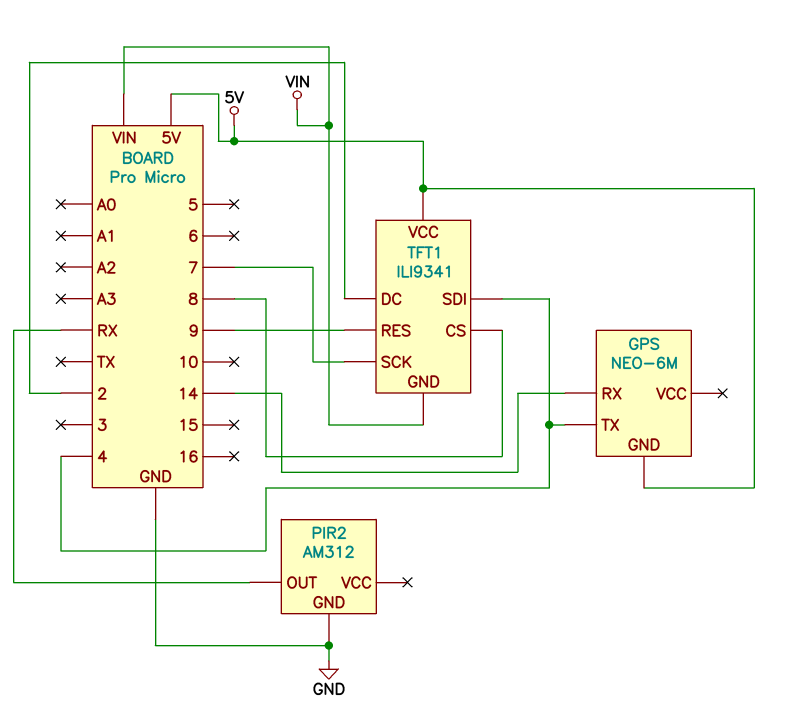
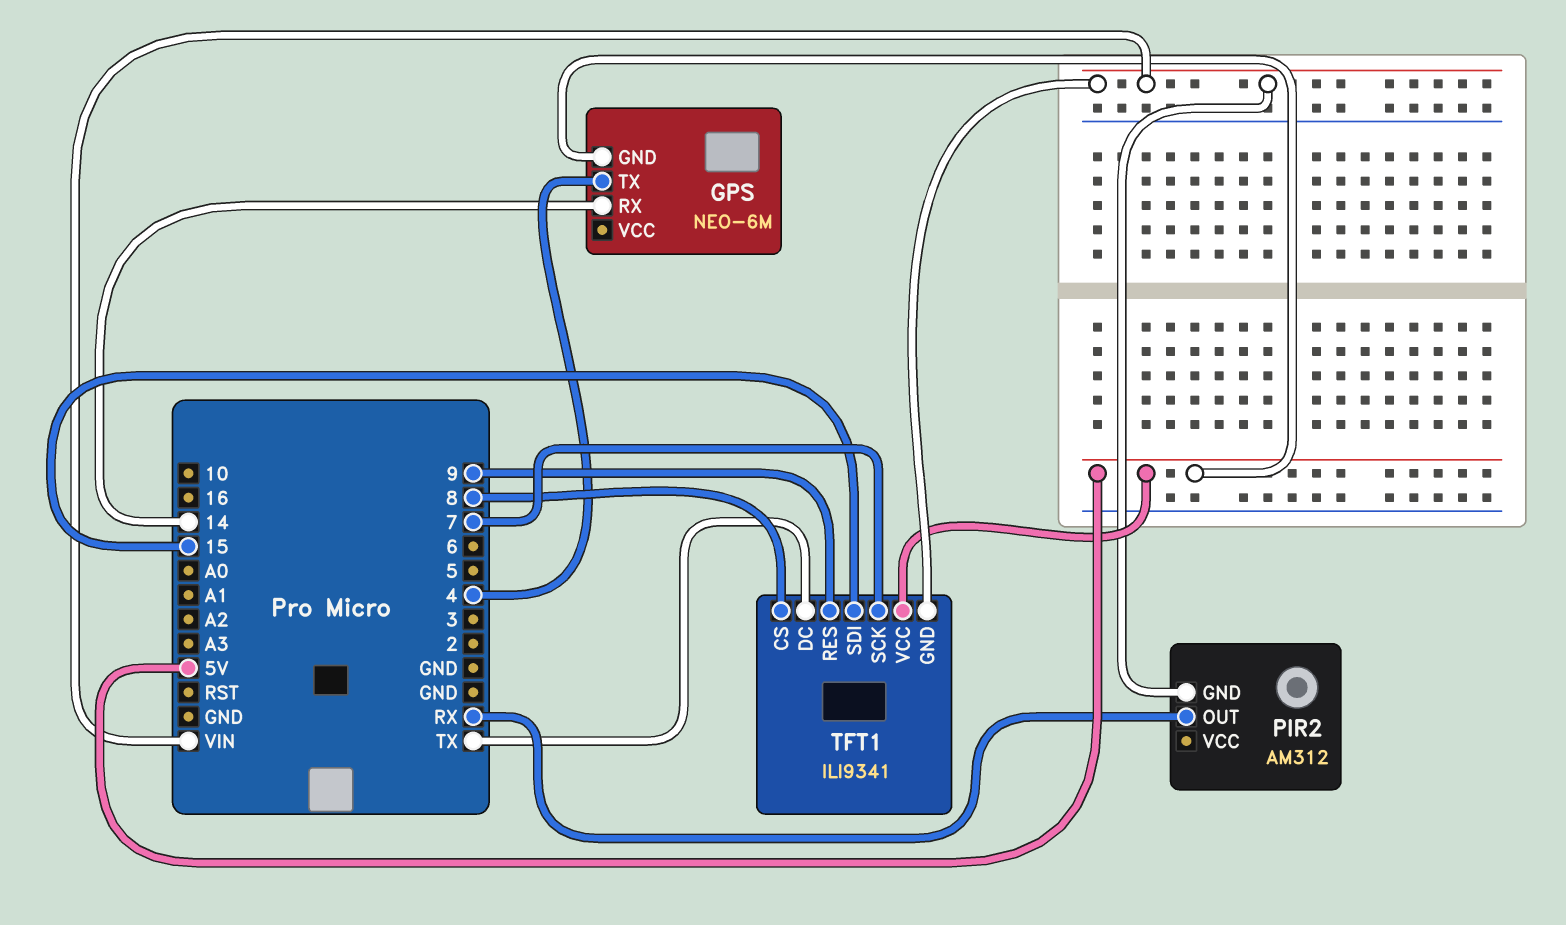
PIR2 pin GND: GND -> VIN
TFT1 pin DC: 2 -> TX
TFT1 pin SDI: 4 -> 15

